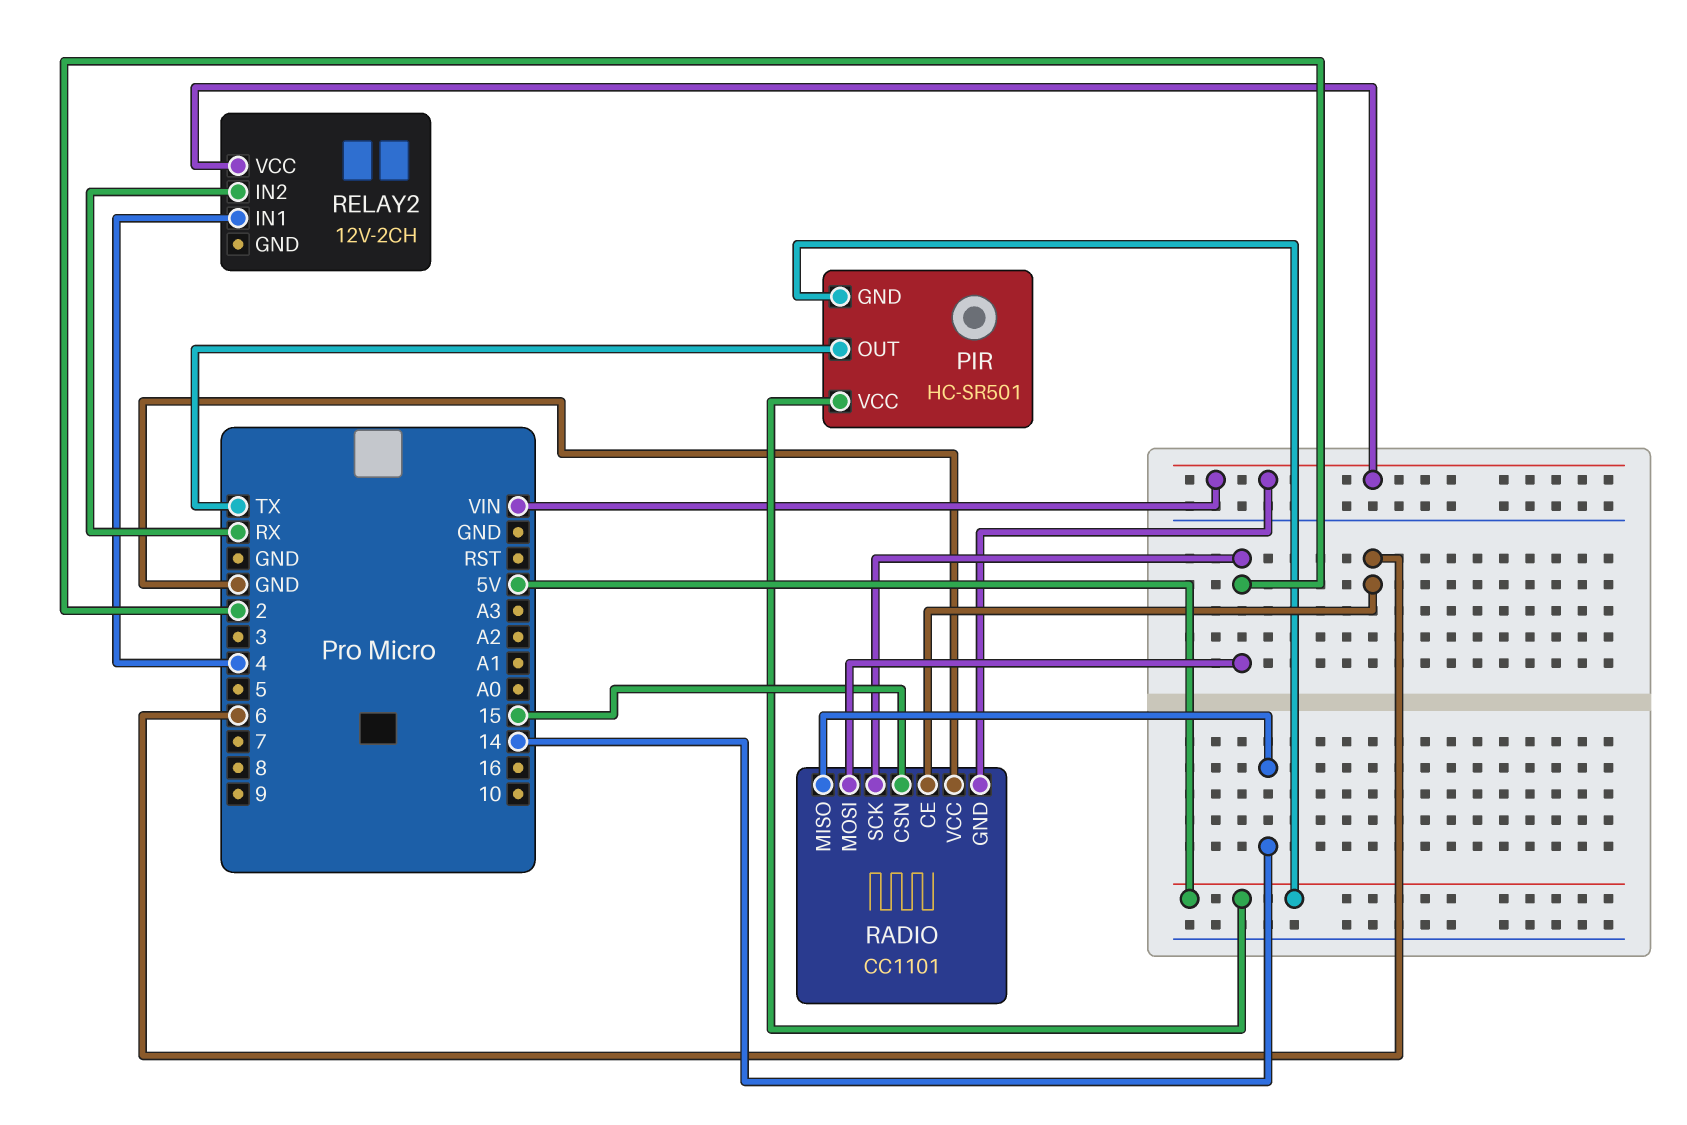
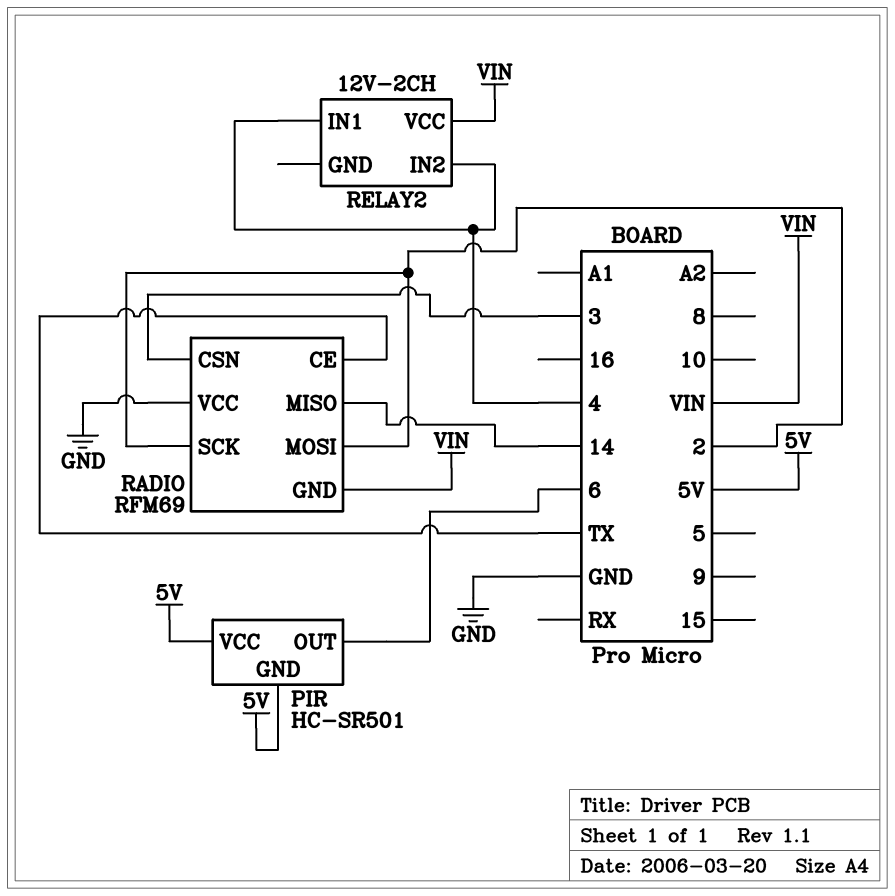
PIR pin OUT: TX -> 6
RADIO: CC1101 -> RFM69
RADIO pin CE: 6 -> TX
RADIO pin CSN: 15 -> 3
RELAY2 pin IN2: RX -> 4

